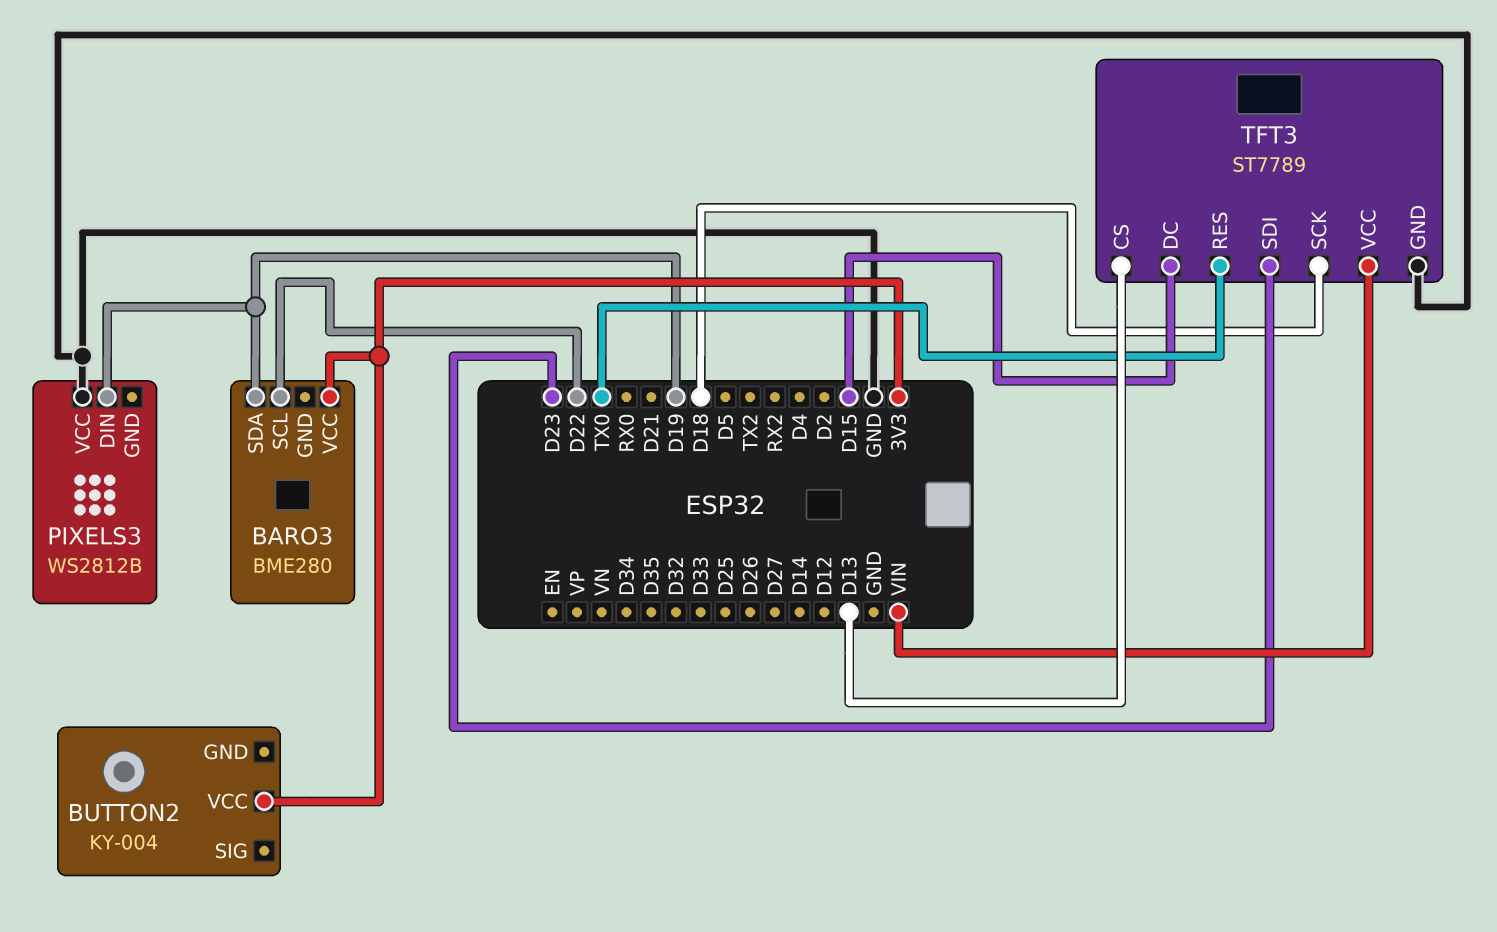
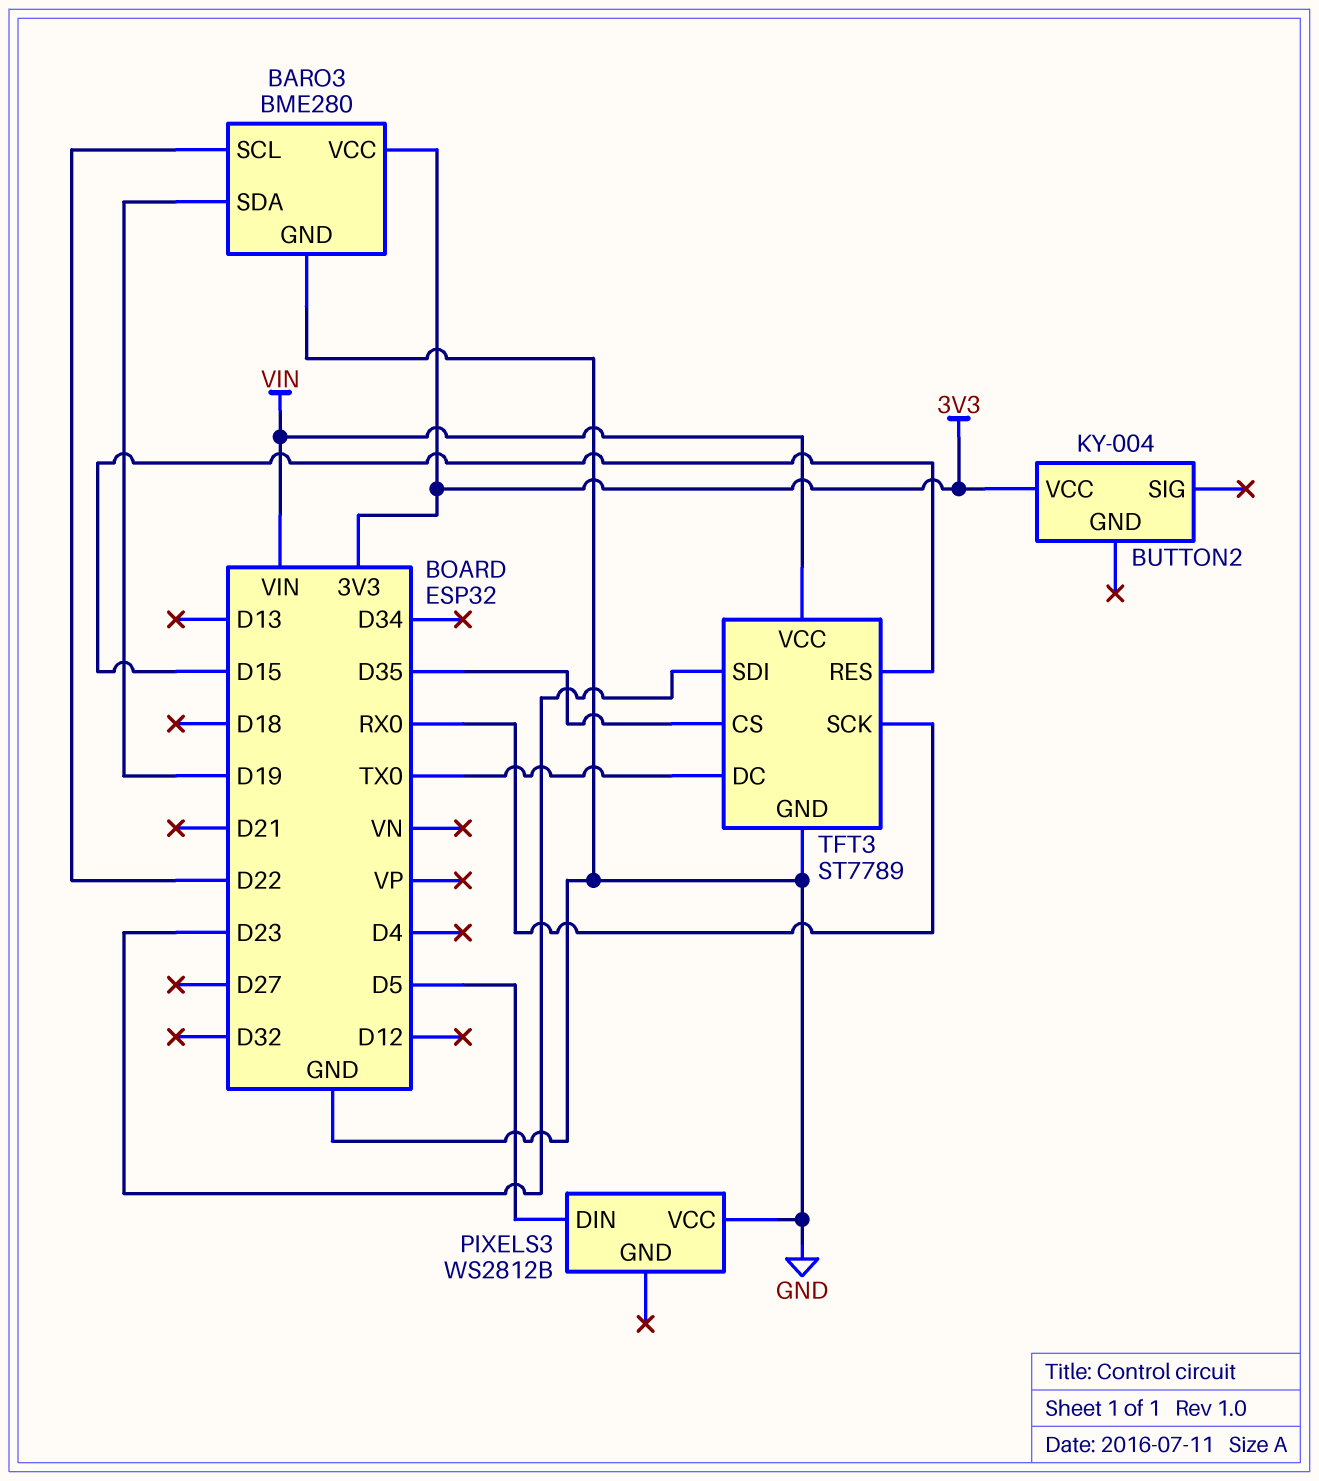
BARO3 pin GND: none -> GND
PIXELS3 pin DIN: D19 -> D5
TFT3 pin CS: D13 -> D35
TFT3 pin DC: D15 -> TX0
TFT3 pin RES: TX0 -> D15
TFT3 pin SCK: D18 -> RX0

